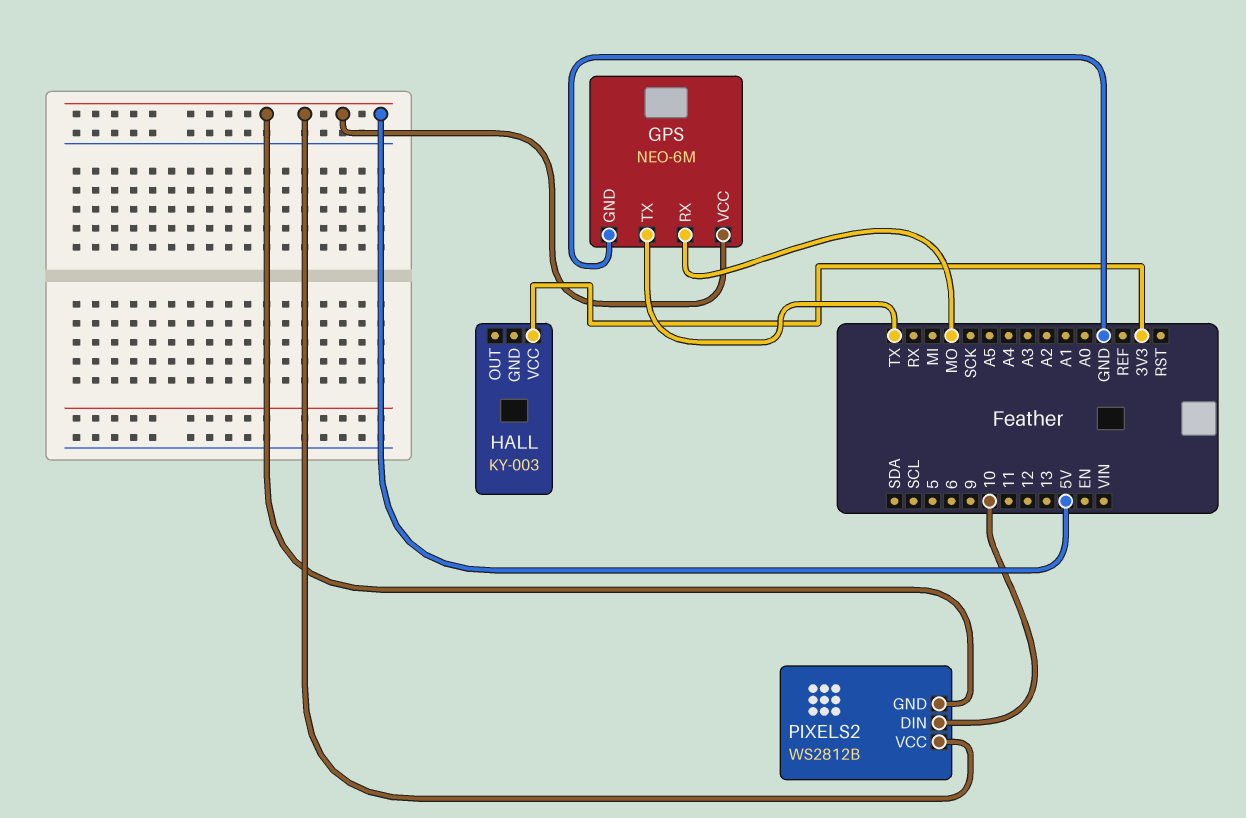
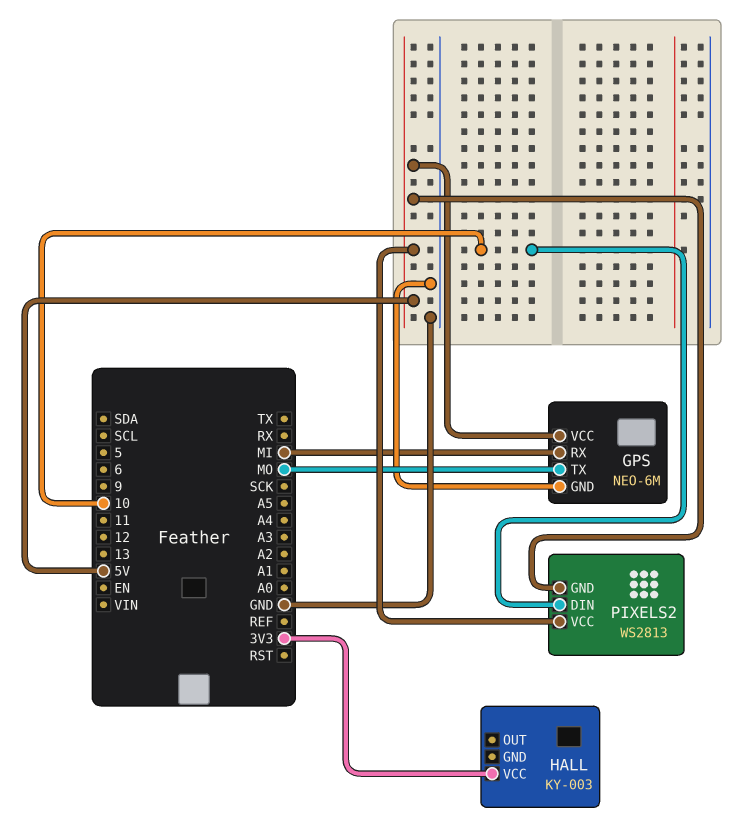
GPS pin RX: MO -> MI
GPS pin TX: TX -> MO
PIXELS2: WS2812B -> WS2813

